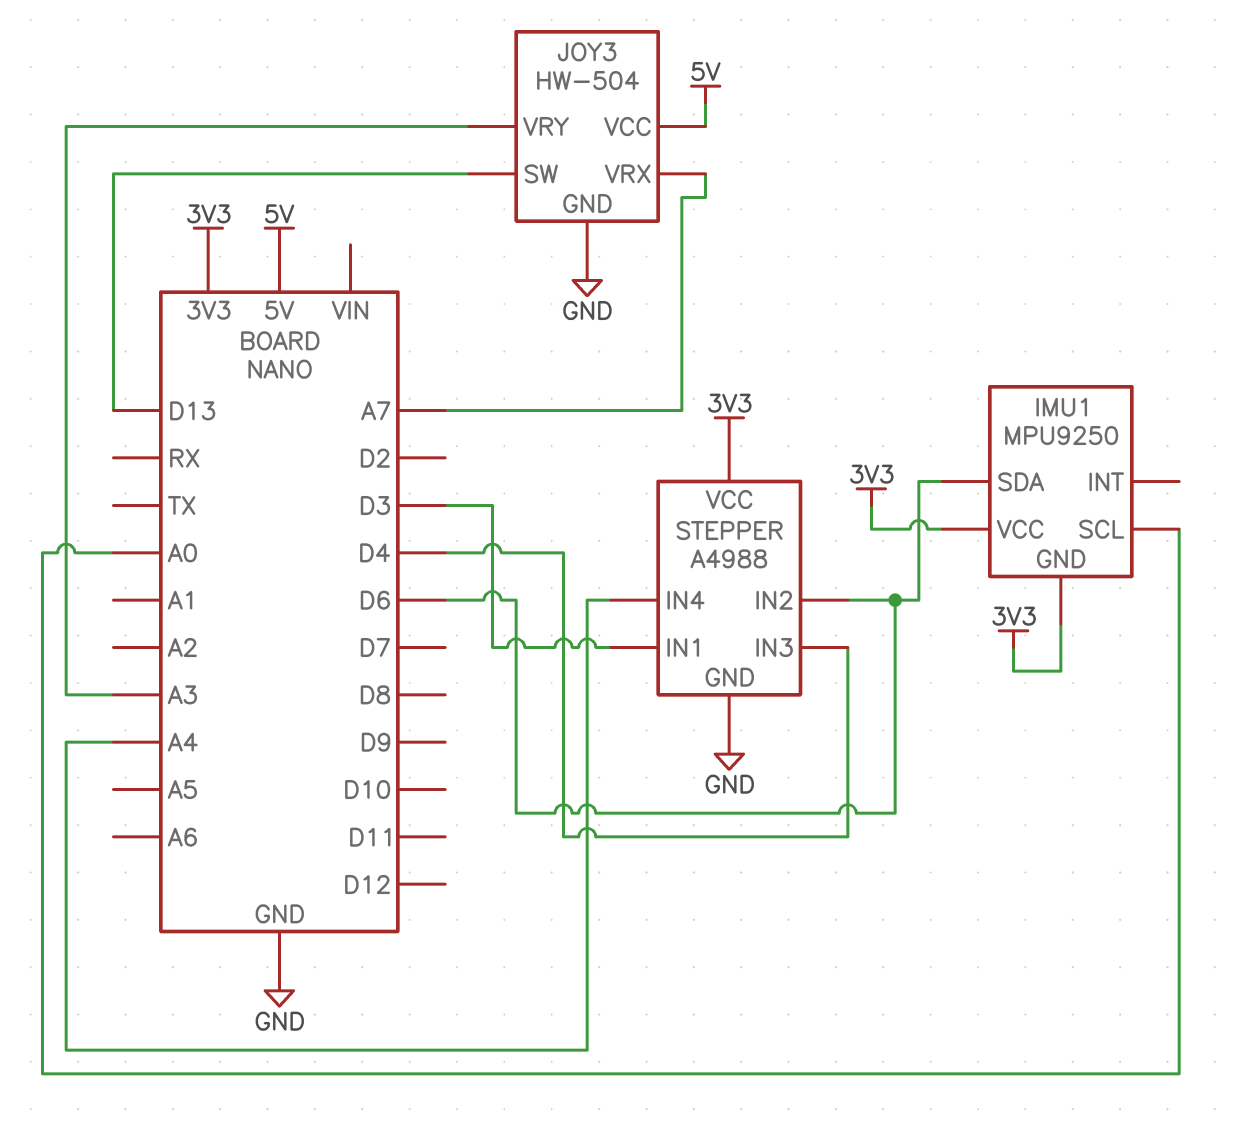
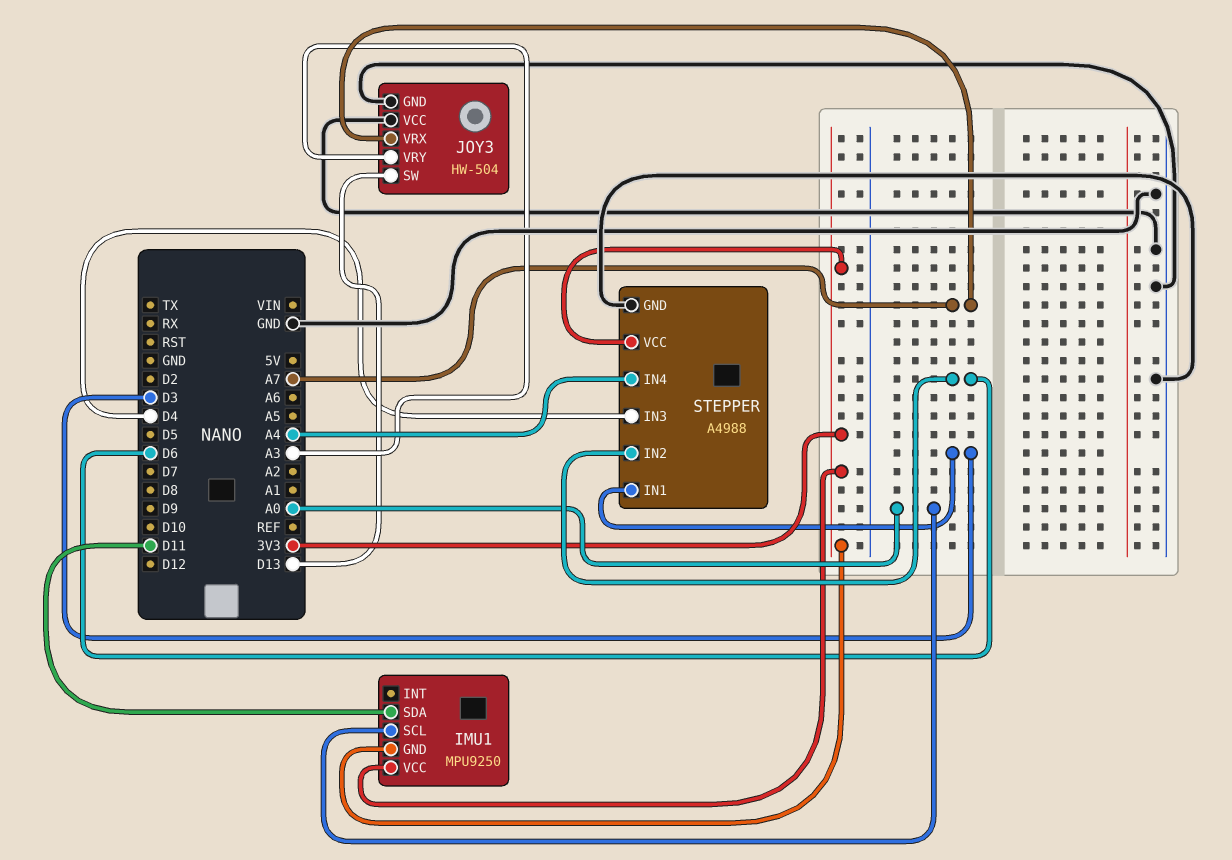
IMU1 pin SDA: D6 -> D11
JOY3 pin VCC: 5V -> GND

